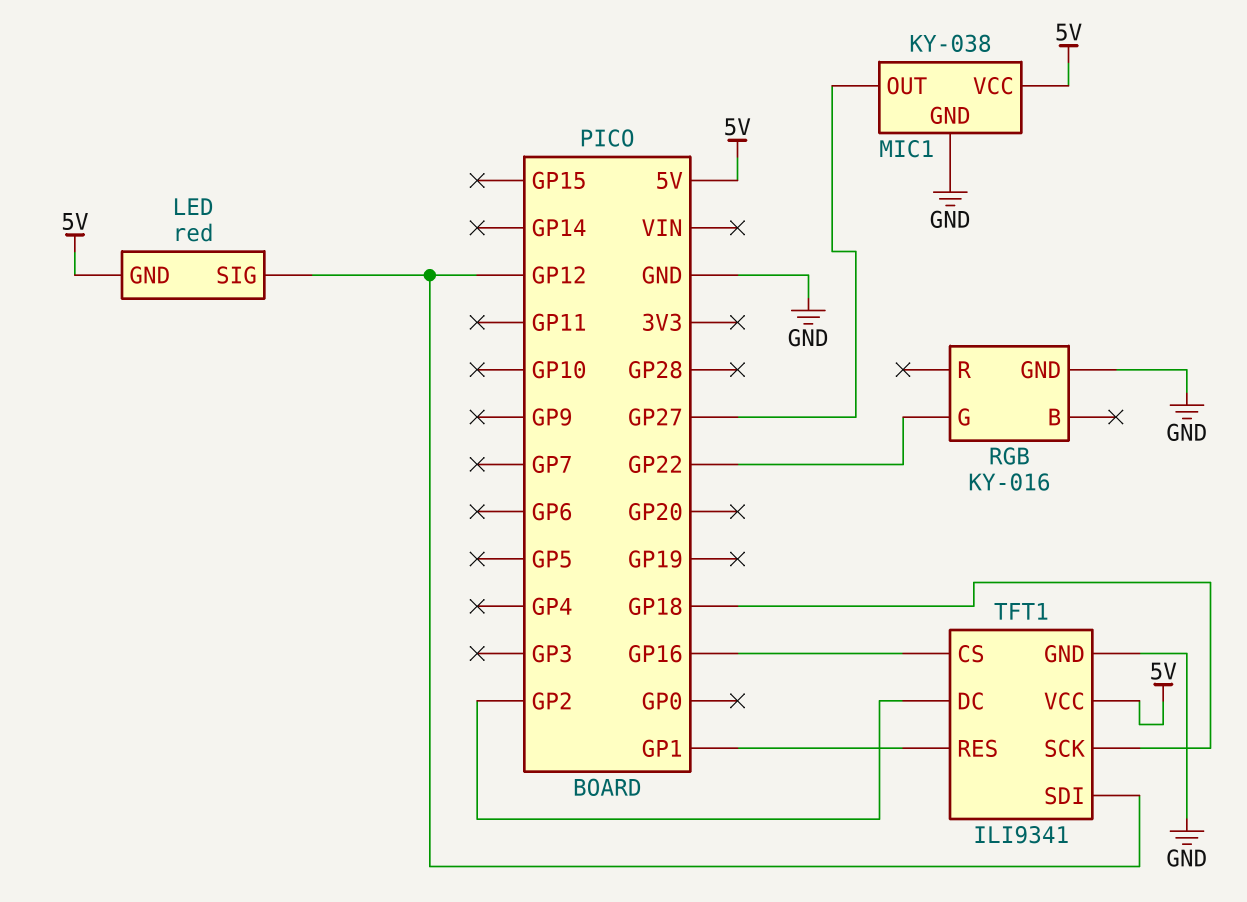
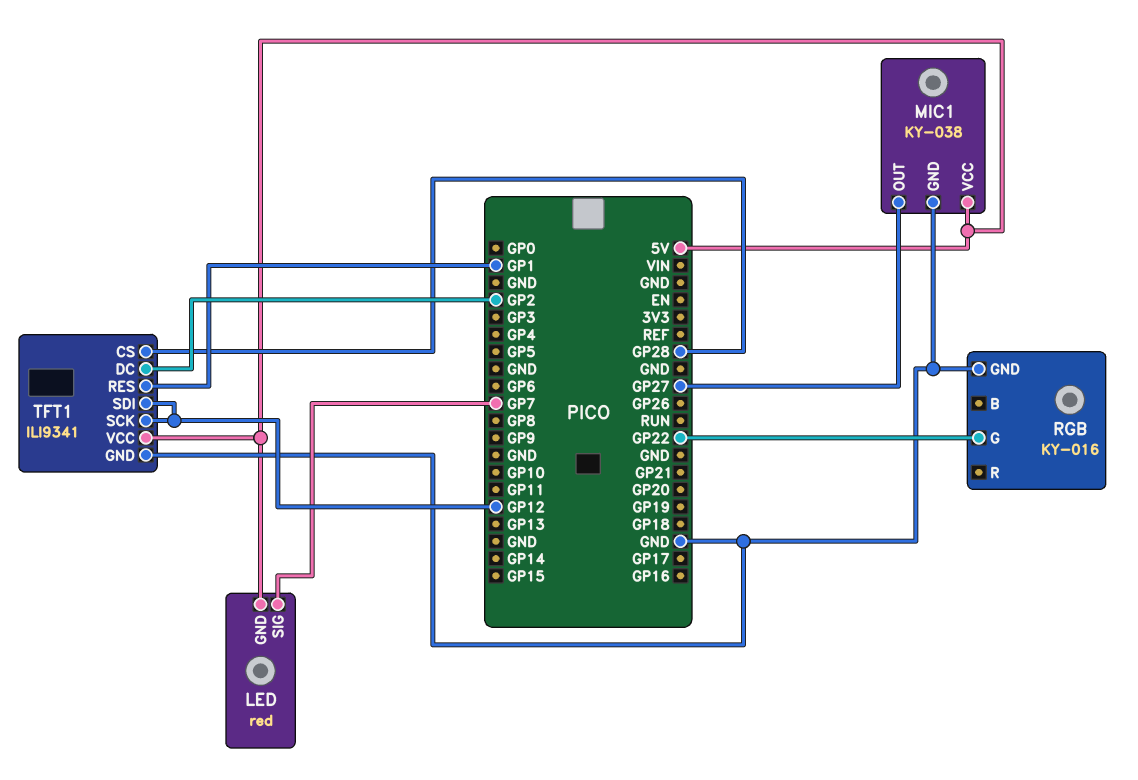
LED pin SIG: GP12 -> GP7
TFT1 pin CS: GP16 -> GP28
TFT1 pin SCK: GP18 -> GP12

